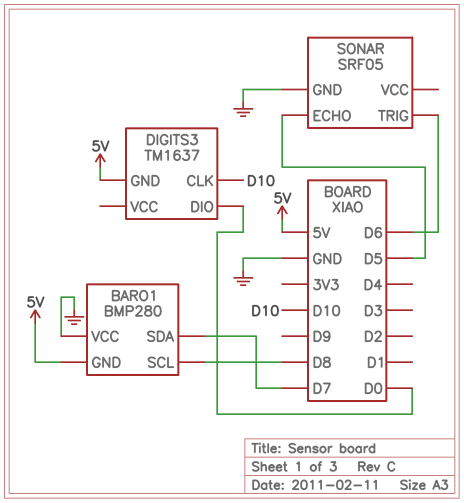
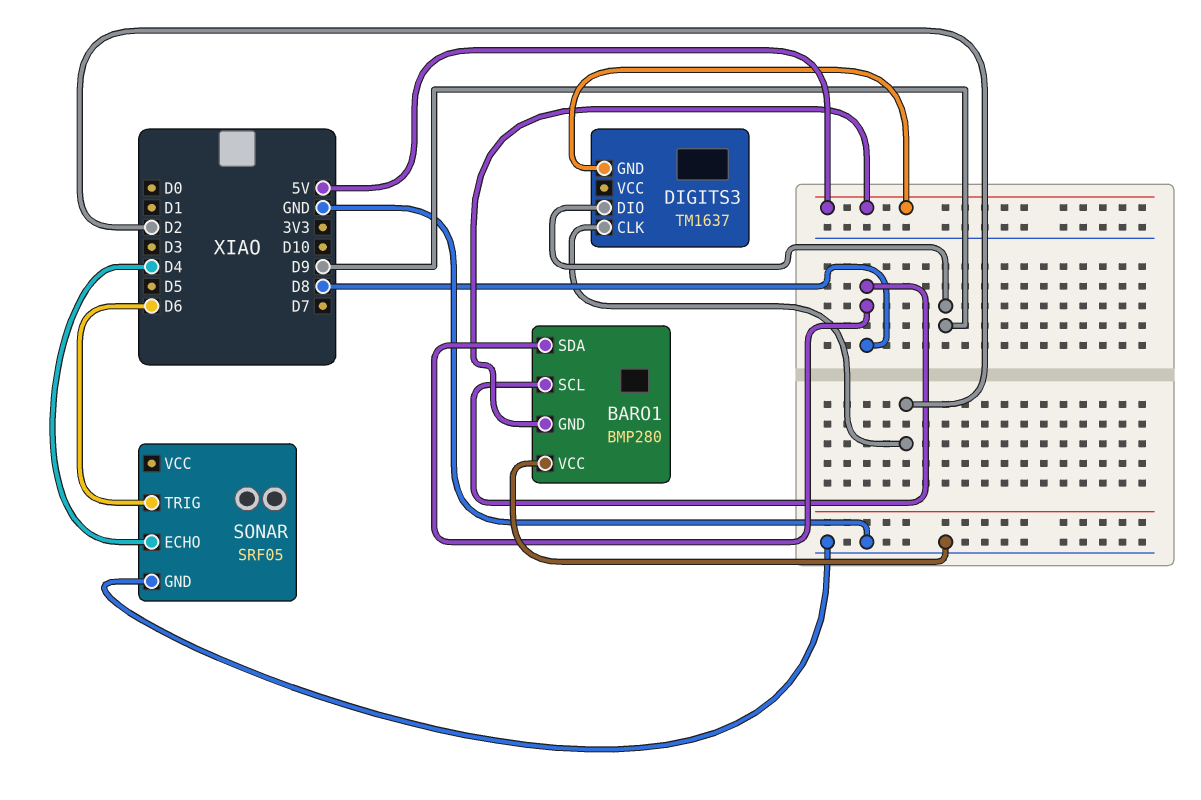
BARO1 pin SDA: D7 -> D8
DIGITS3 pin CLK: D10 -> D2
DIGITS3 pin DIO: D0 -> D9
SONAR pin ECHO: D5 -> D4

